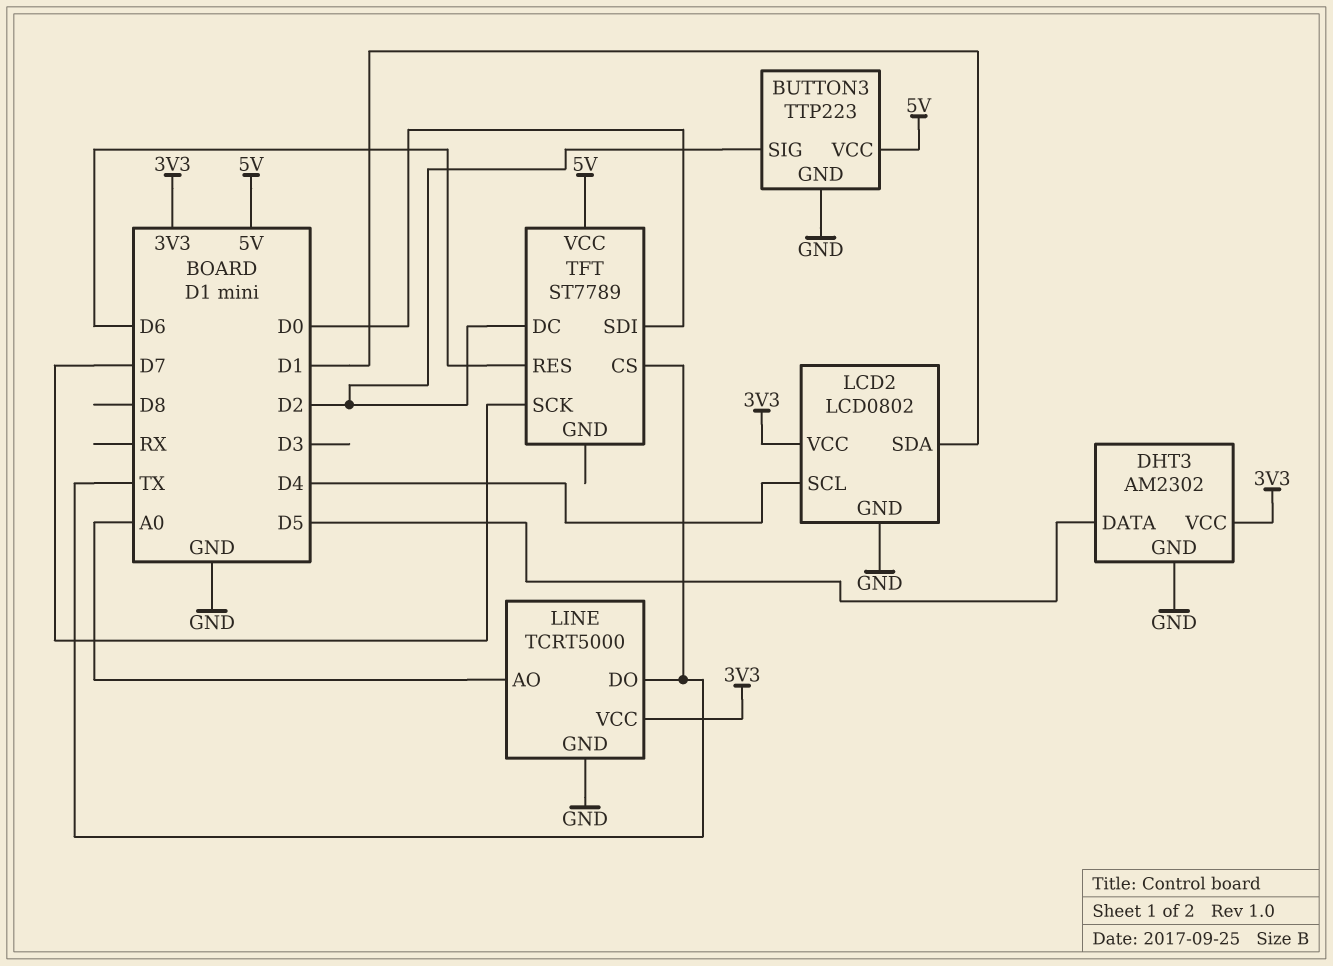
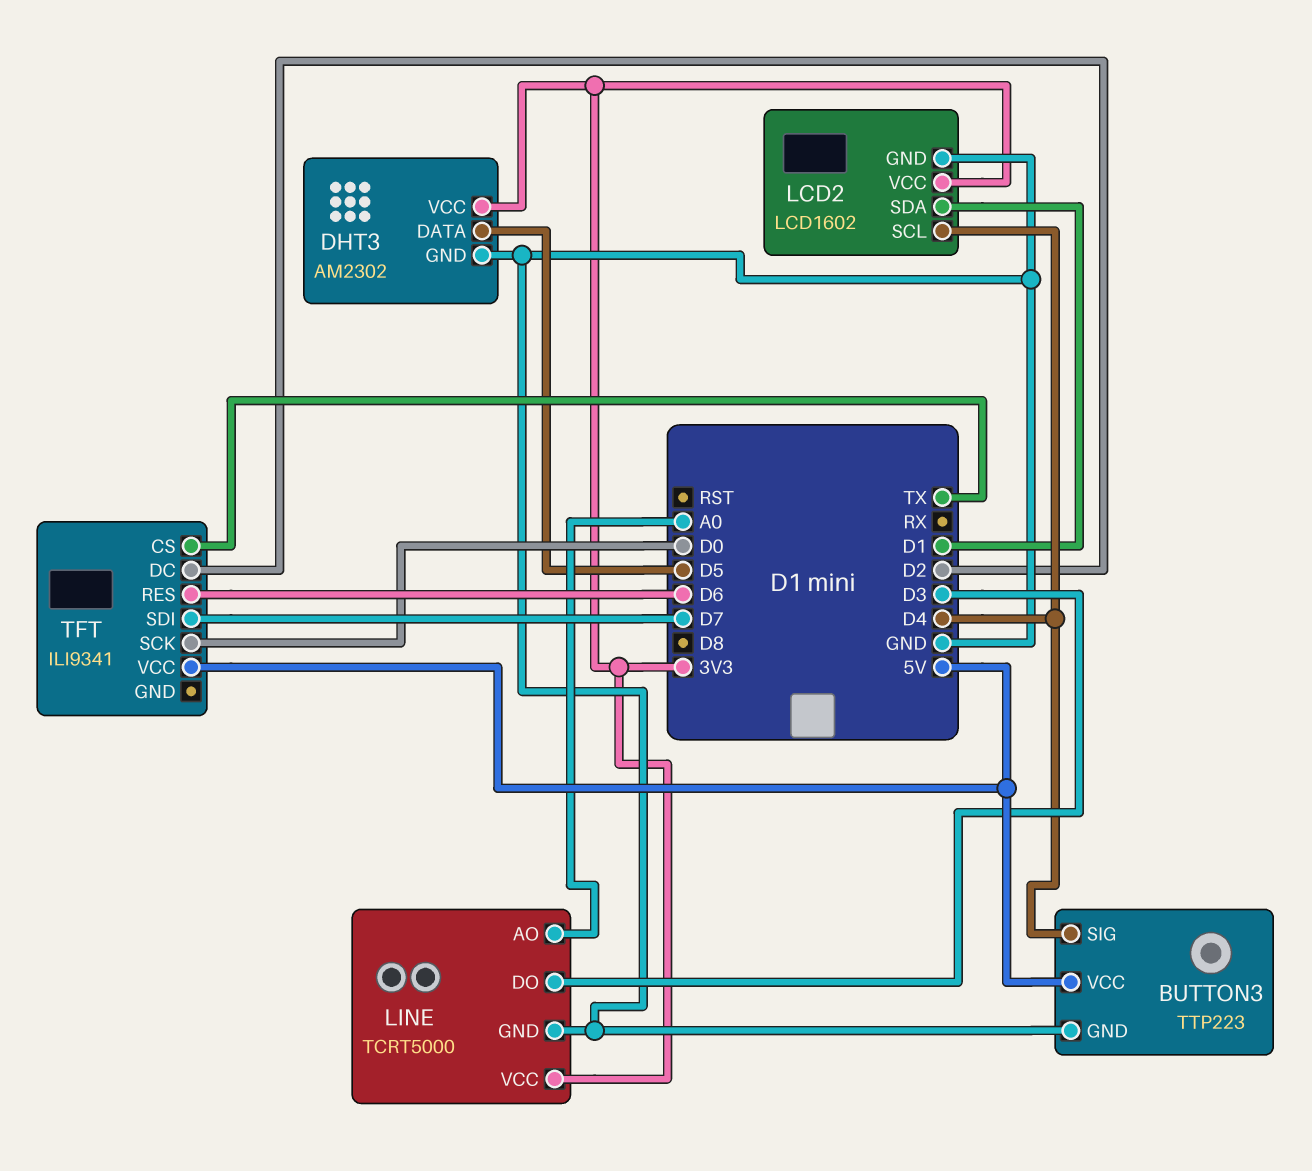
BUTTON3 pin SIG: D2 -> D4
LCD2: LCD0802 -> LCD1602
LINE pin DO: TX -> D3
TFT: ST7789 -> ILI9341
TFT pin SCK: D7 -> D0
TFT pin SDI: D0 -> D7

